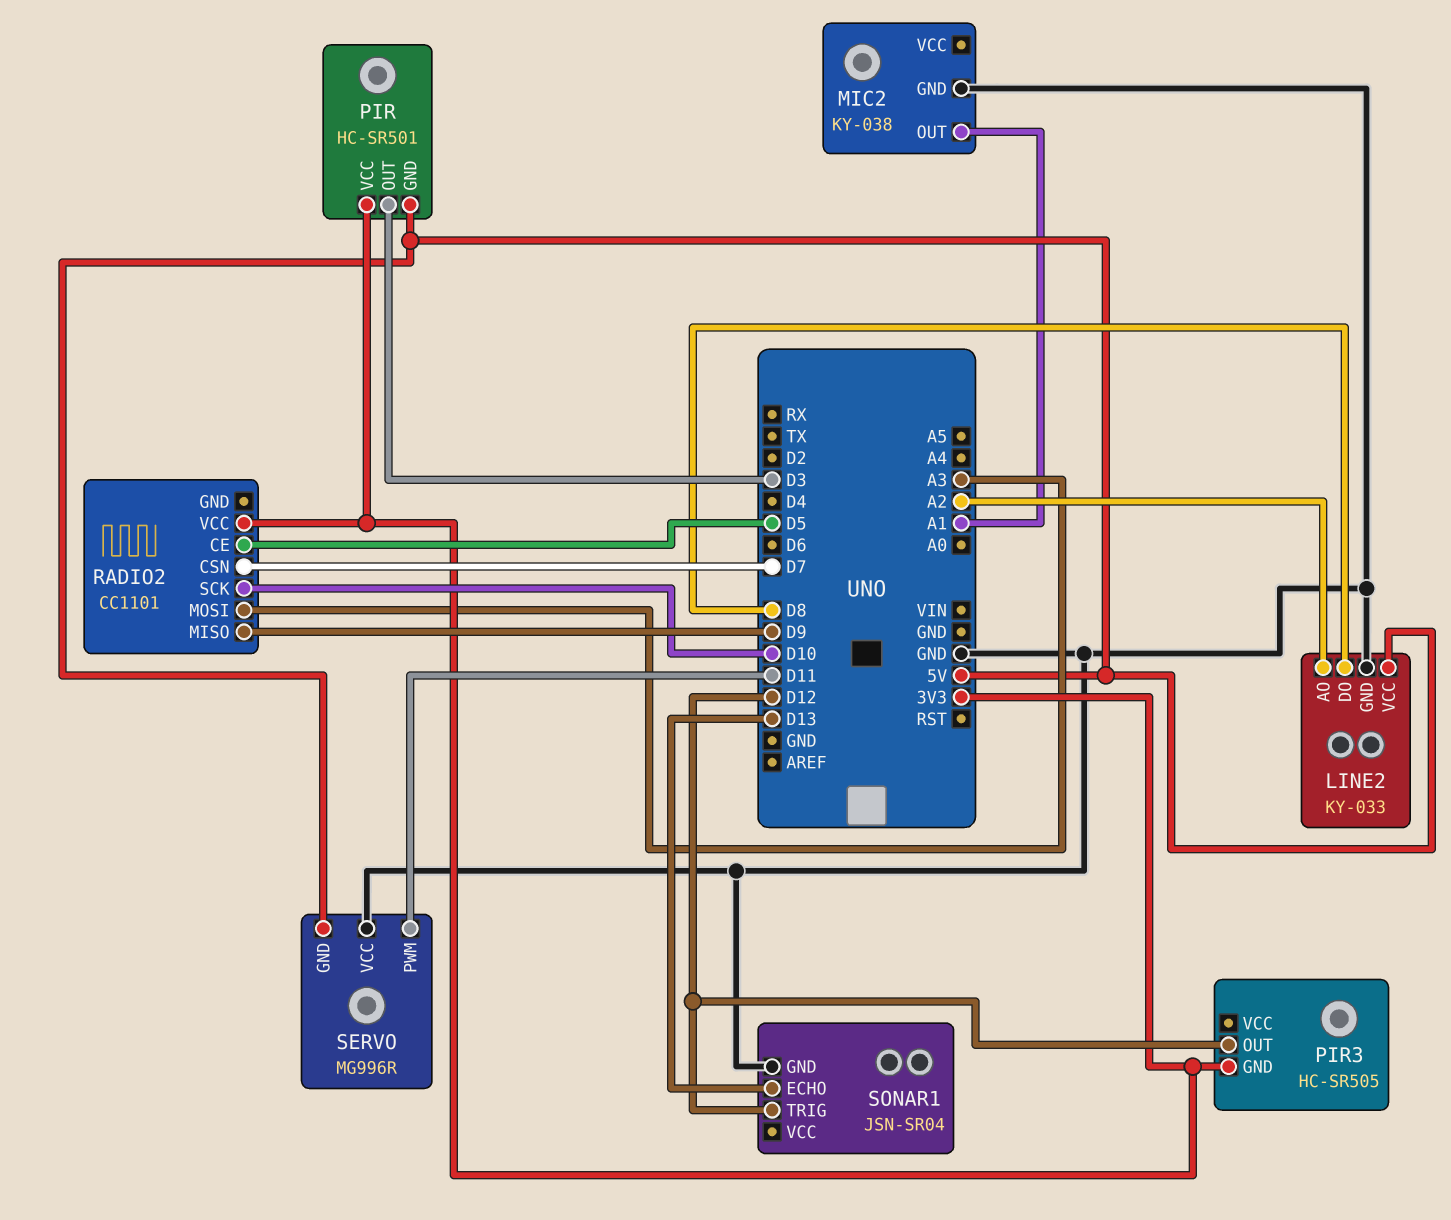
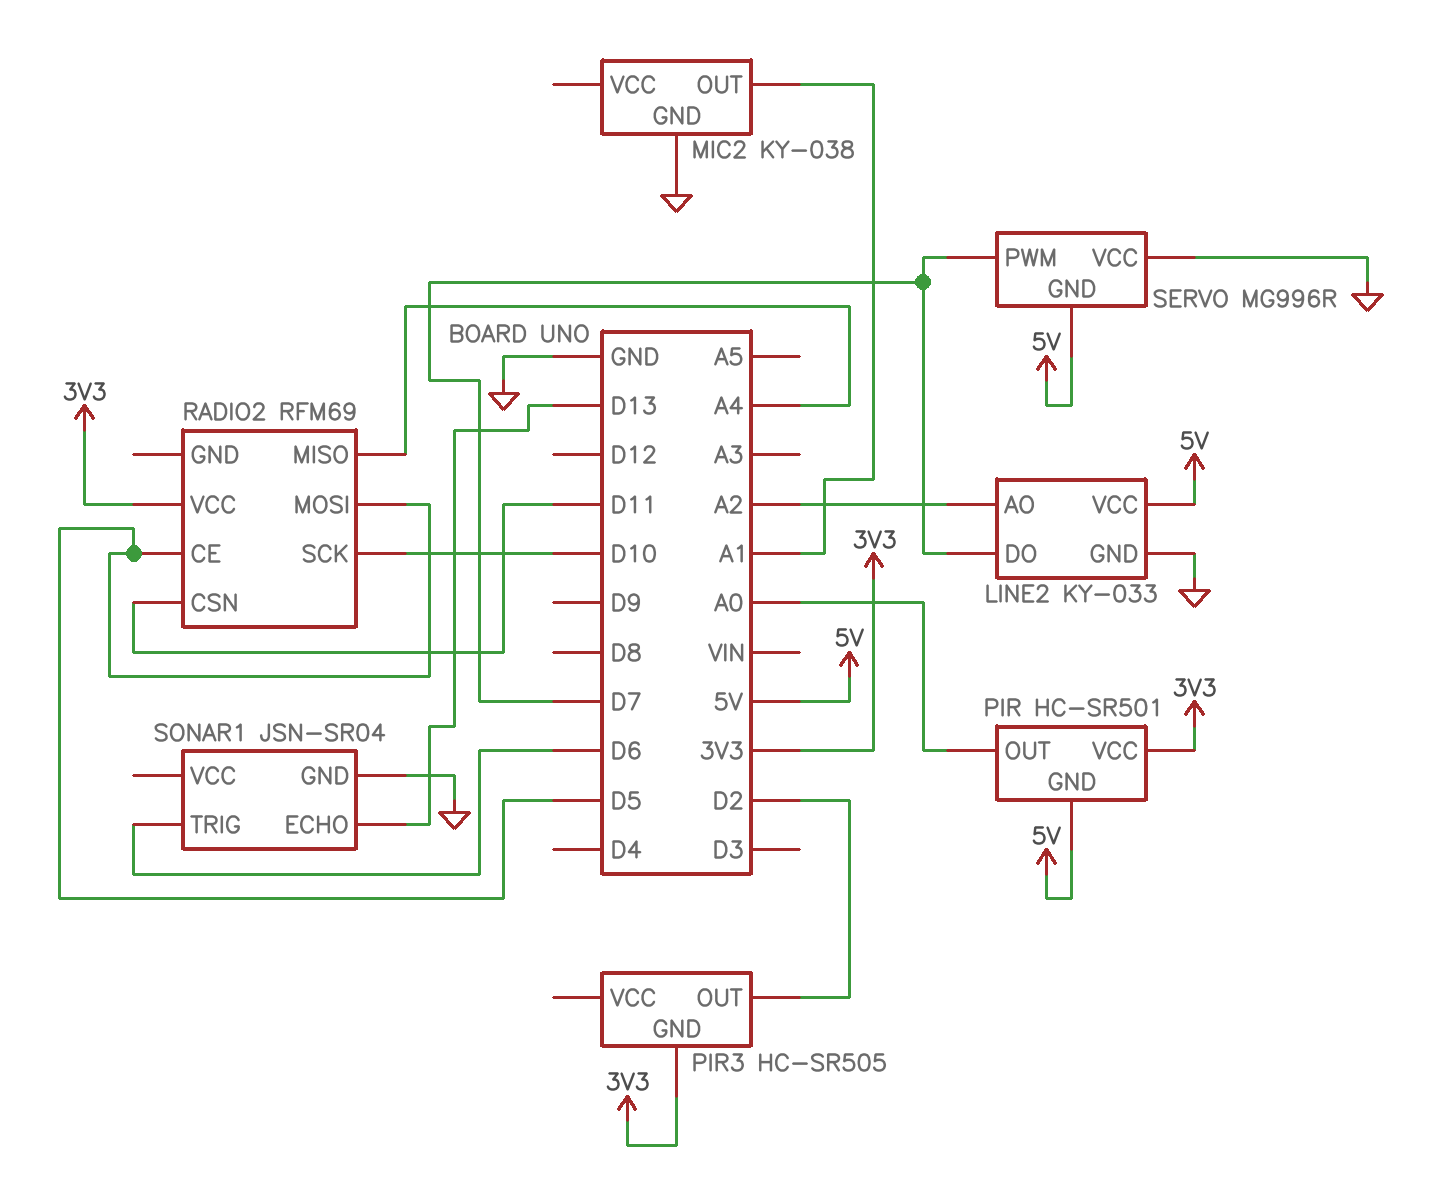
LINE2 pin DO: D8 -> D7
PIR pin OUT: D3 -> A0
PIR3 pin OUT: D12 -> D2
RADIO2: CC1101 -> RFM69
RADIO2 pin CSN: D7 -> D11
RADIO2 pin MISO: D9 -> A4
RADIO2 pin MOSI: A3 -> D5
SERVO pin PWM: D11 -> D7
SONAR1 pin TRIG: D12 -> D6

